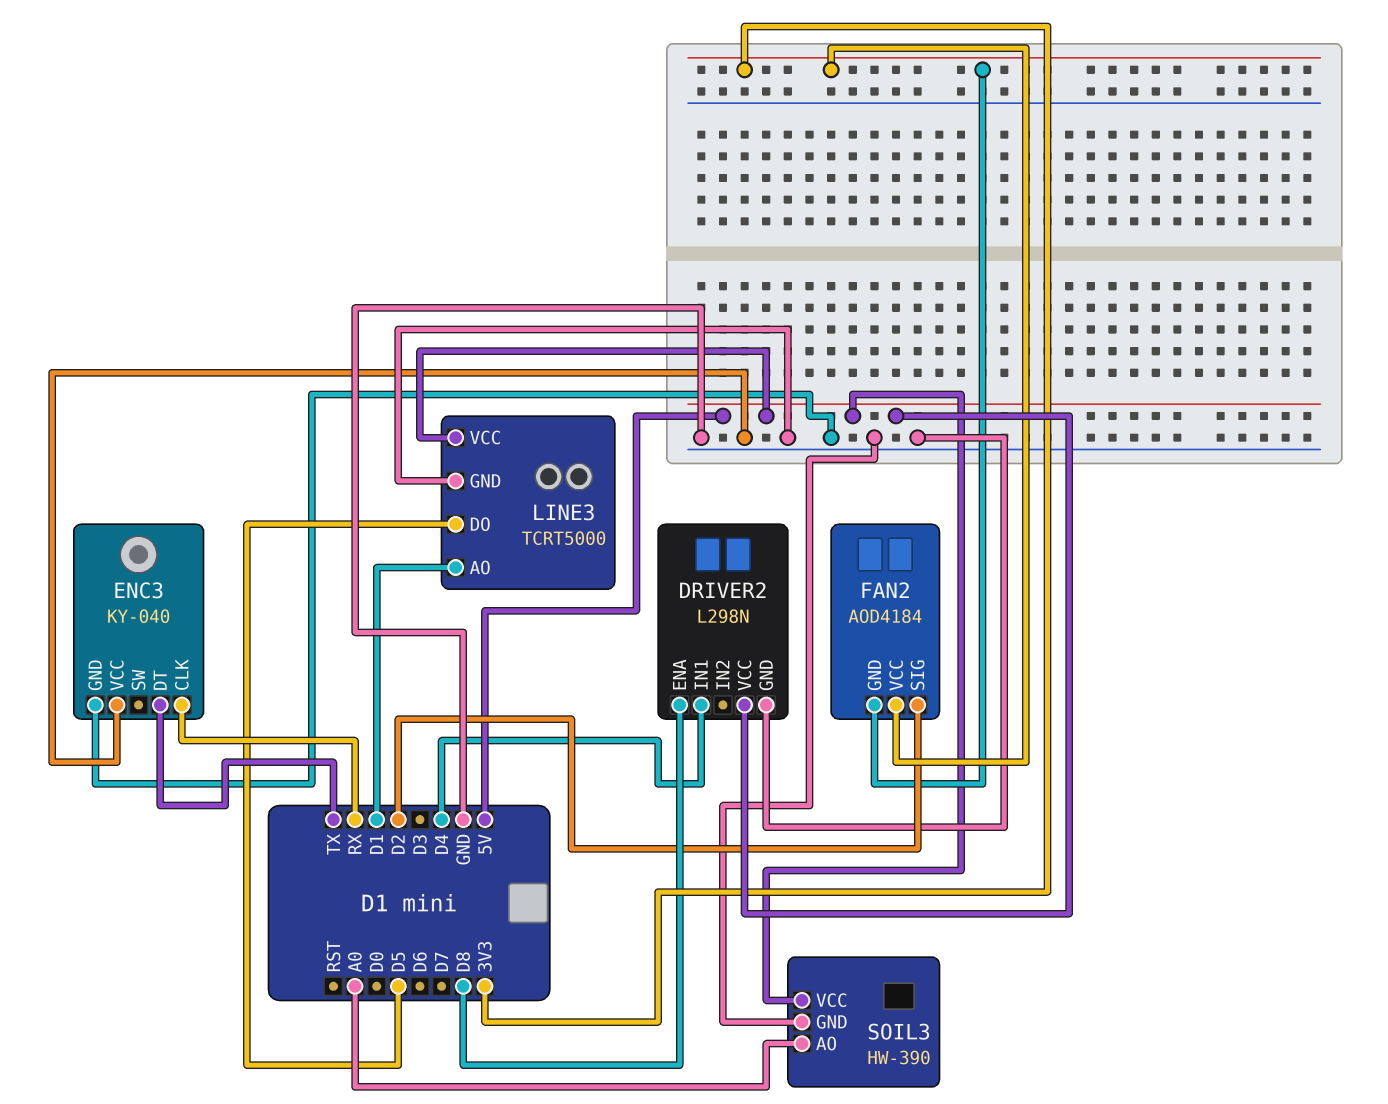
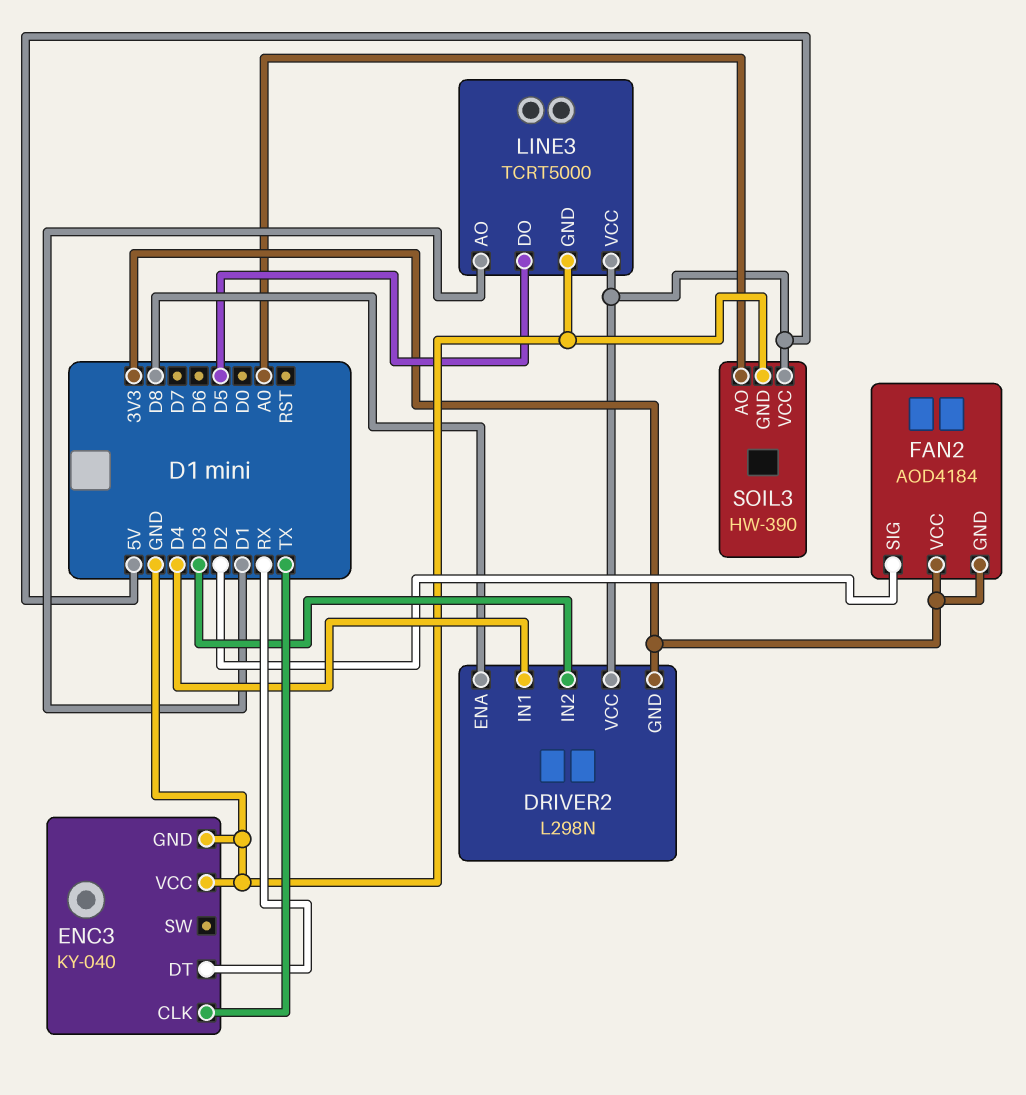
DRIVER2 pin GND: GND -> 3V3
DRIVER2 pin IN2: none -> D3
ENC3 pin CLK: RX -> TX
ENC3 pin DT: TX -> RX

